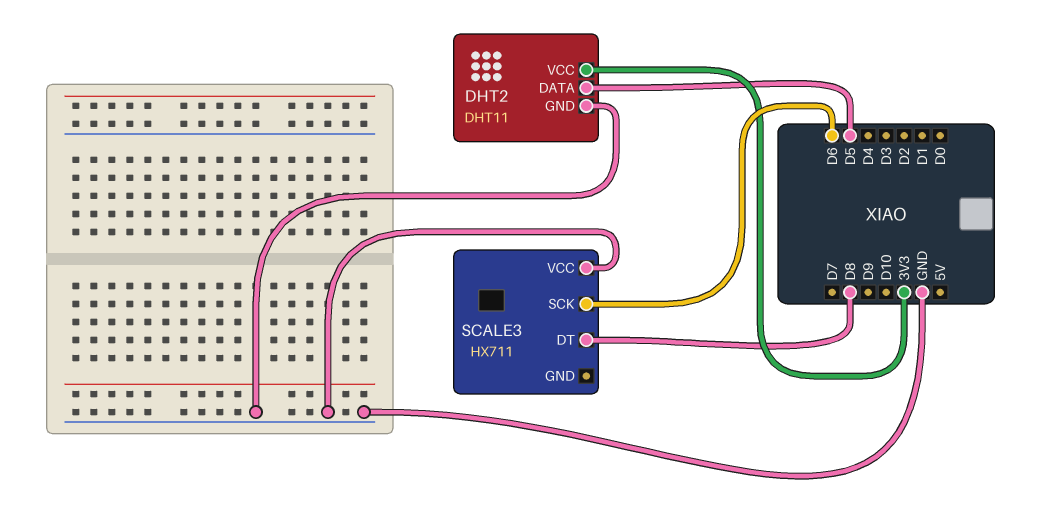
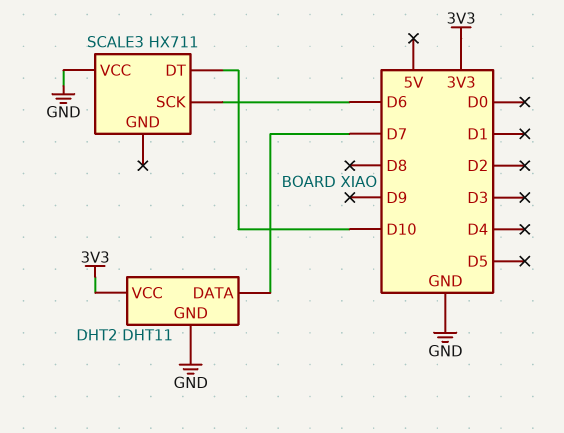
DHT2 pin DATA: D5 -> D7
SCALE3 pin DT: D8 -> D10

